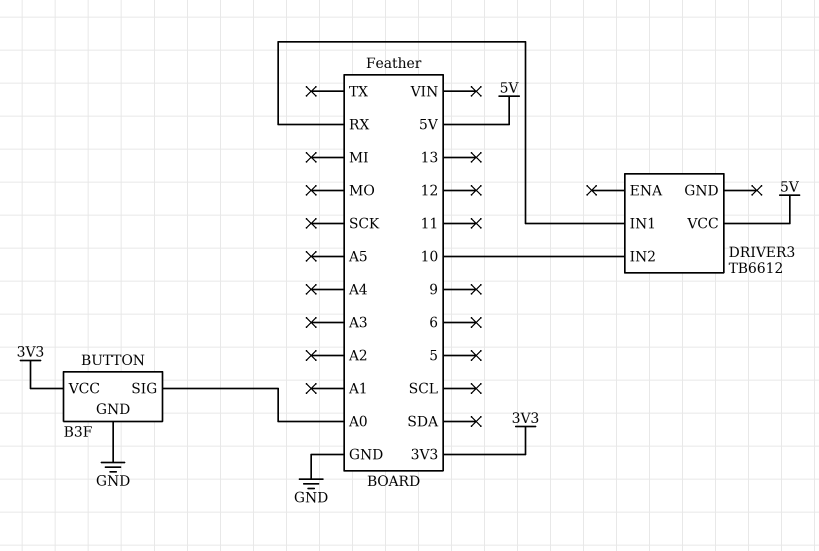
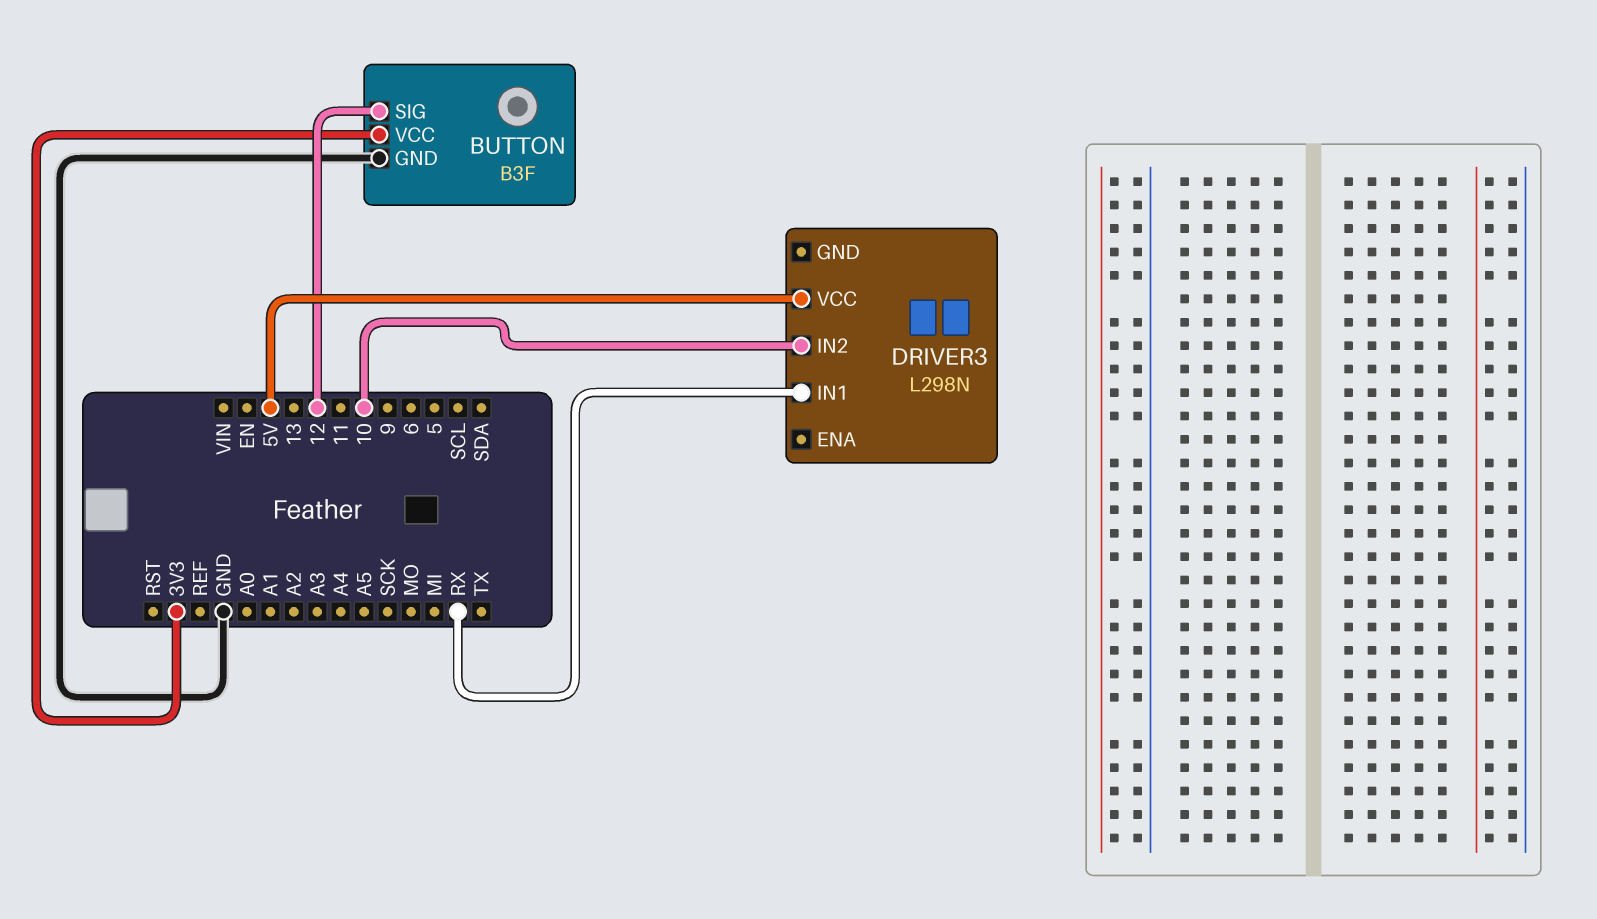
BUTTON pin SIG: A0 -> 12
DRIVER3: TB6612 -> L298N

